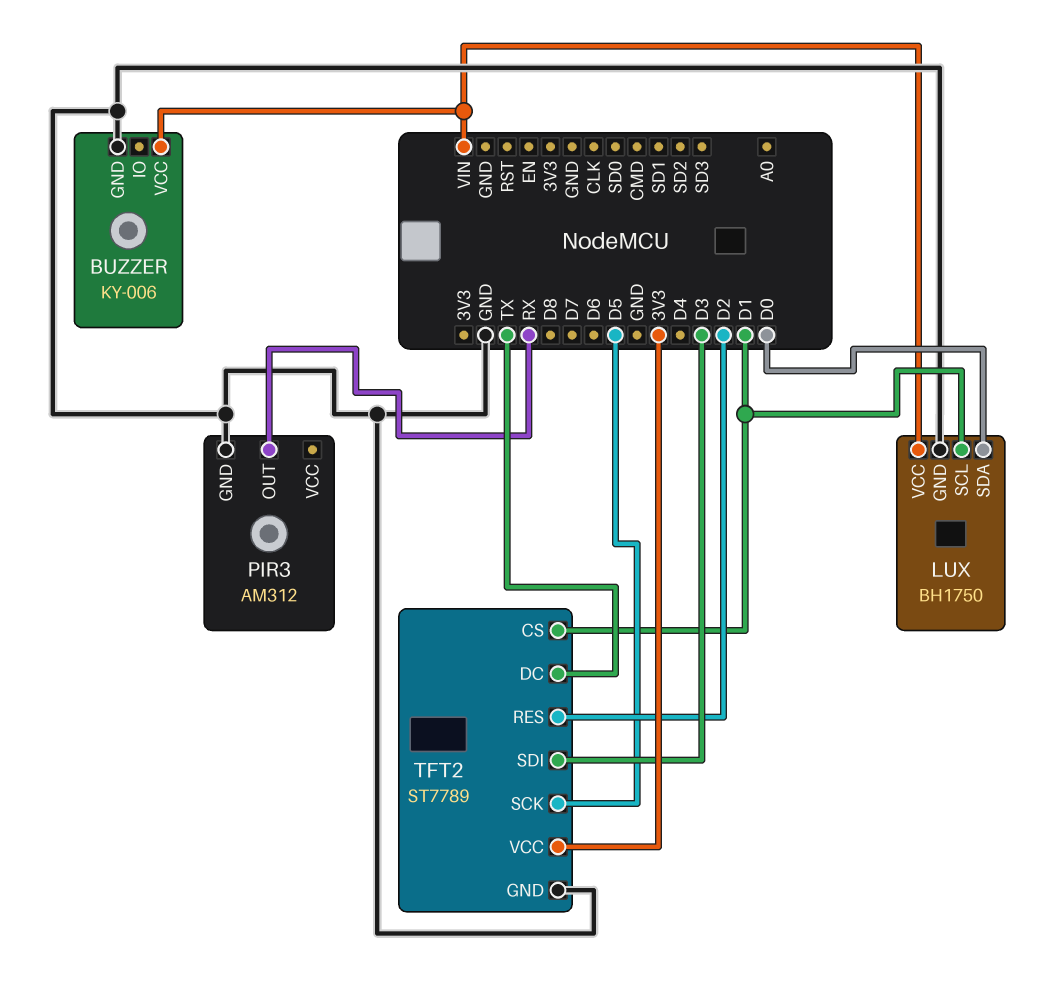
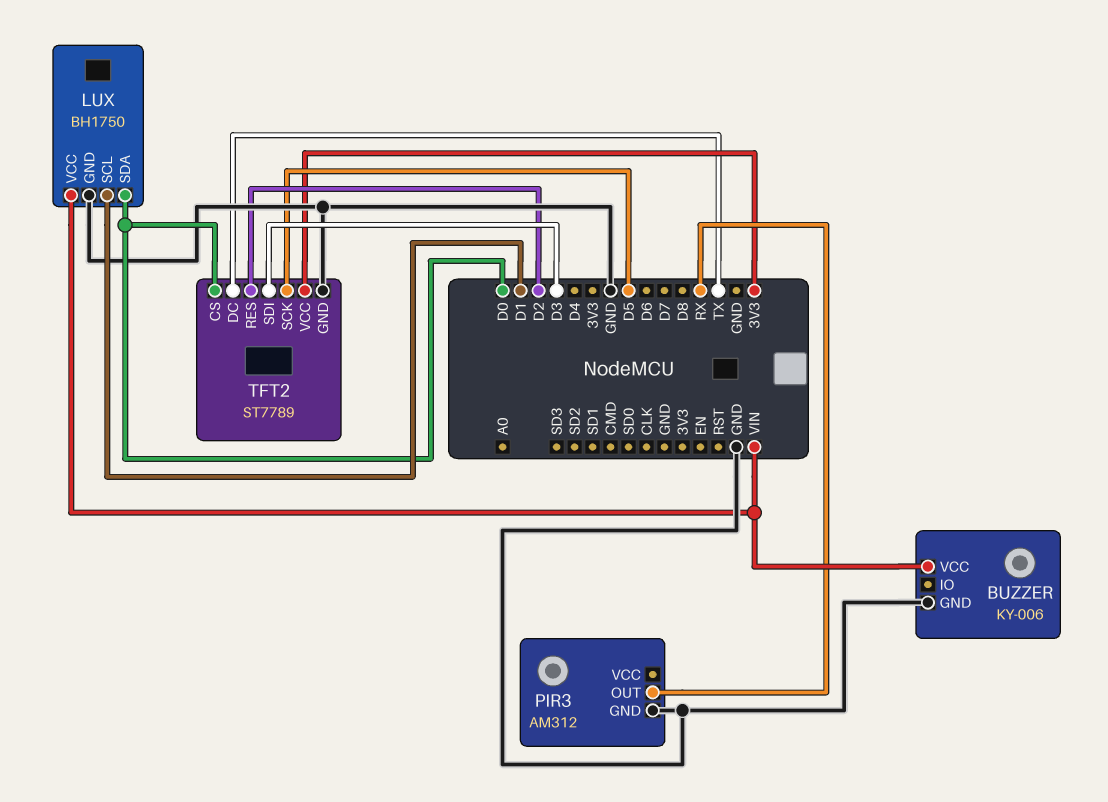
TFT2 pin CS: D1 -> D0

